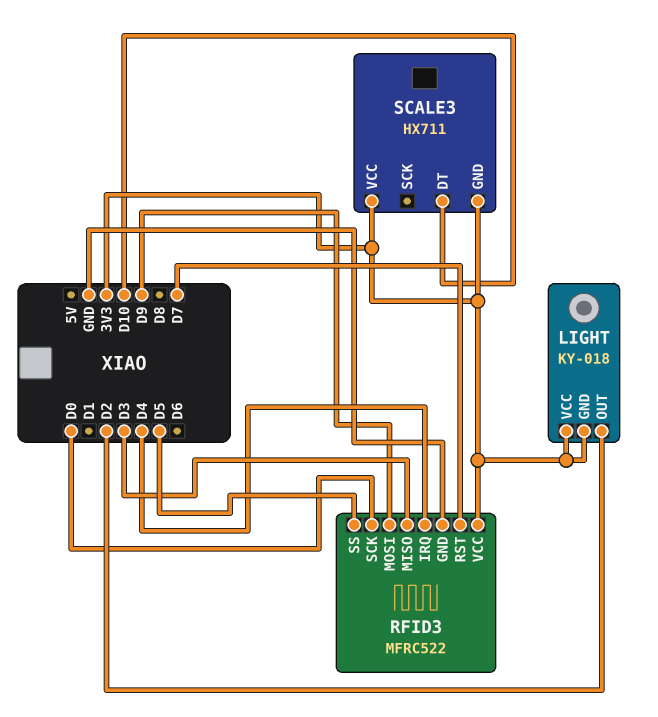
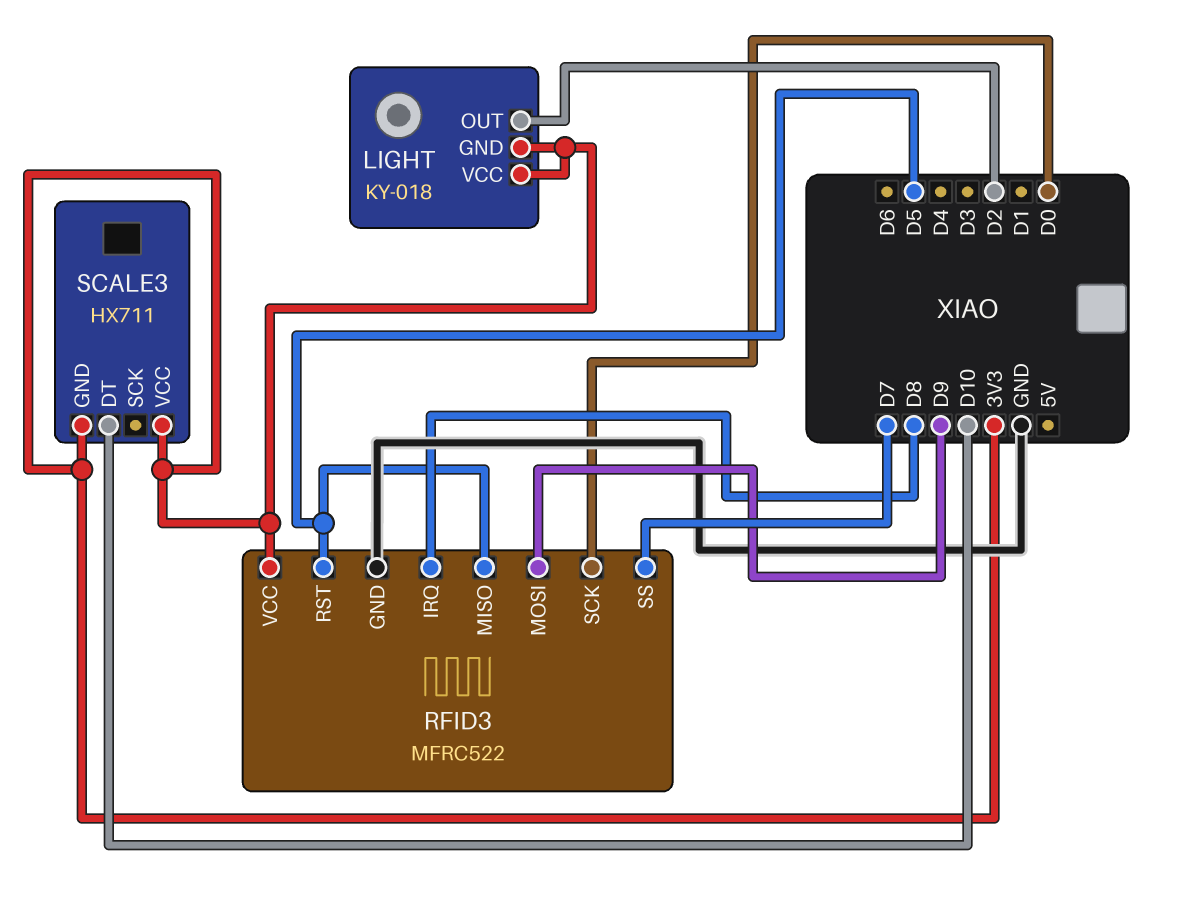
RFID3 pin IRQ: D4 -> D8
RFID3 pin MISO: D3 -> D5
RFID3 pin RST: D7 -> D5
RFID3 pin SS: D5 -> D7

